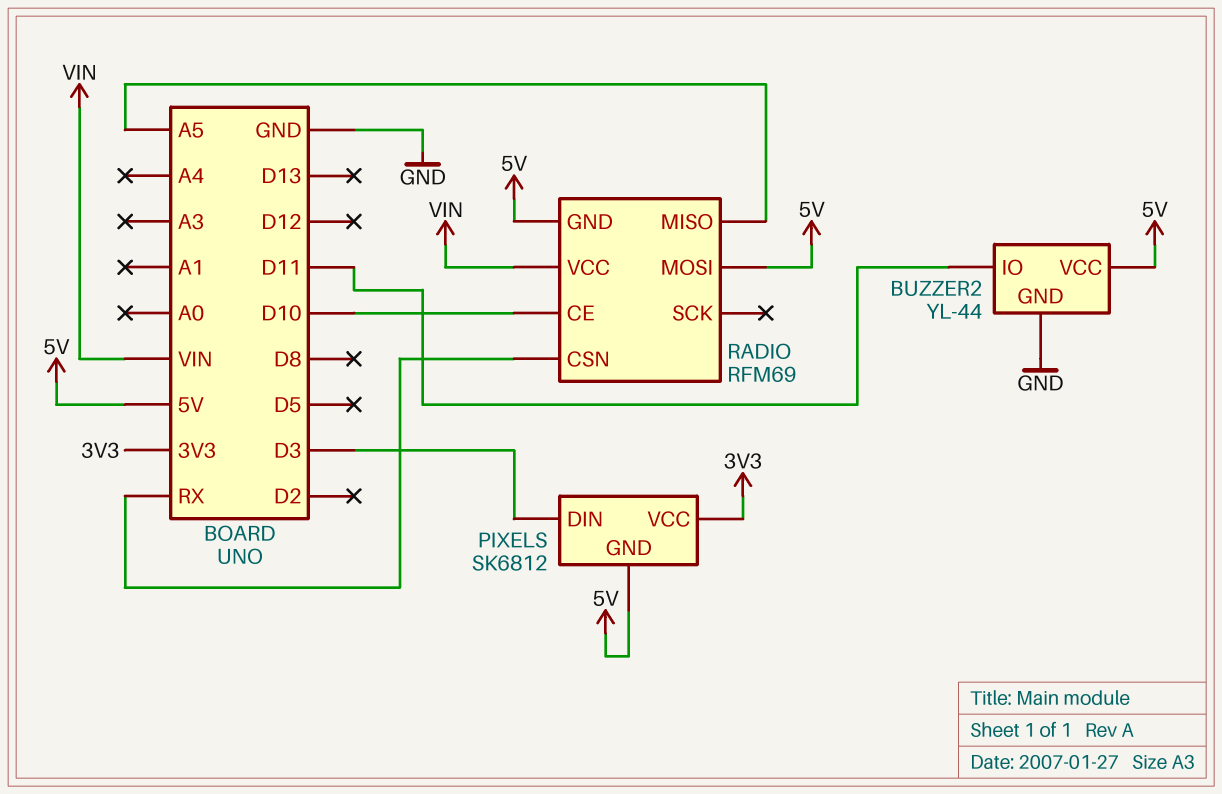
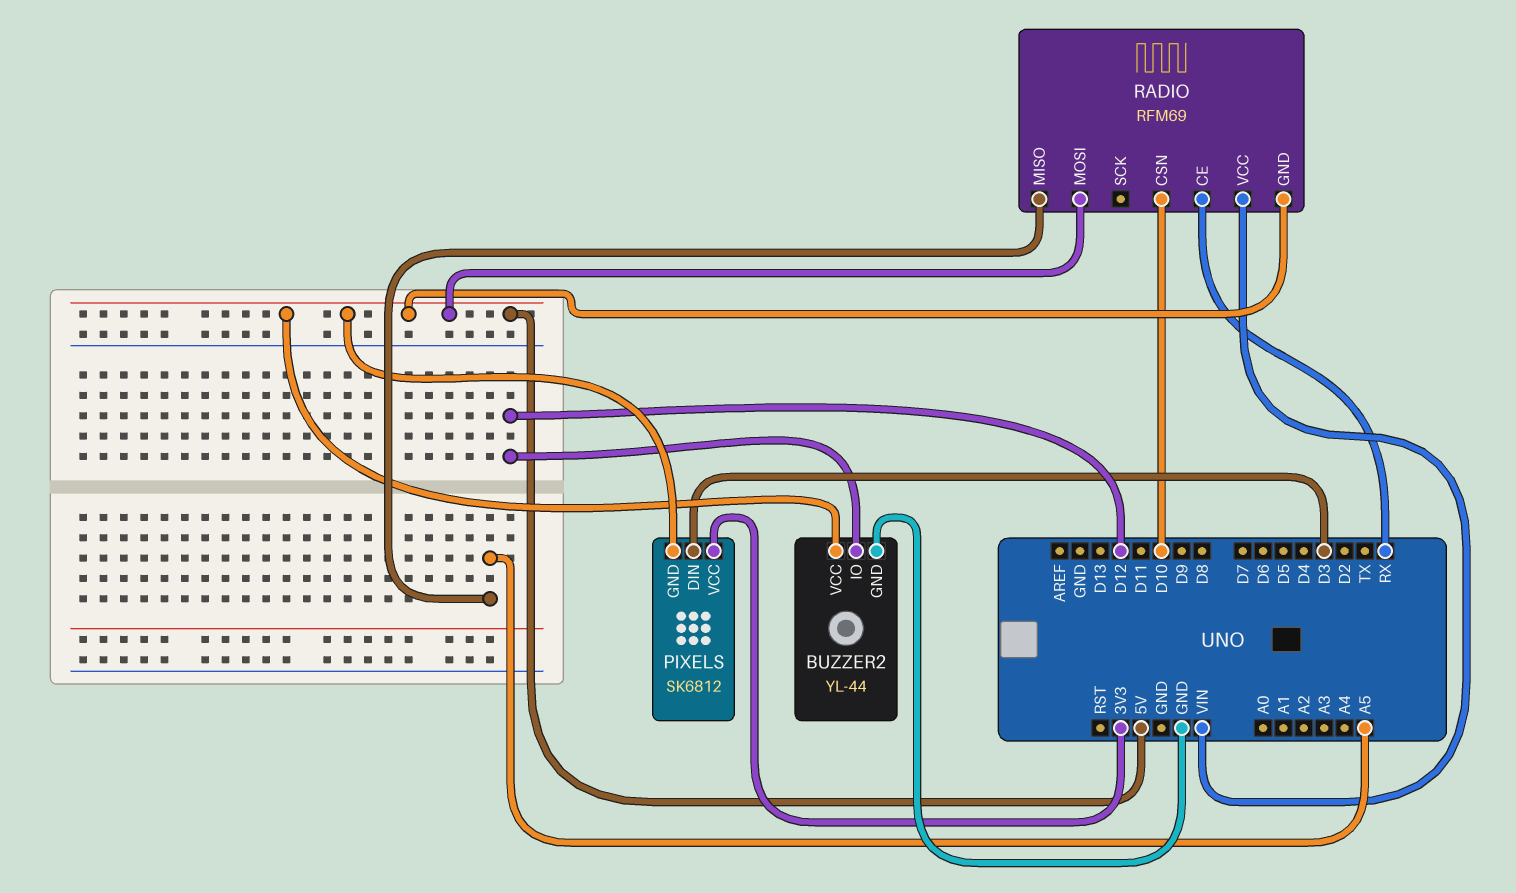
BUZZER2 pin IO: D11 -> D12
RADIO pin CE: D10 -> RX
RADIO pin CSN: RX -> D10

